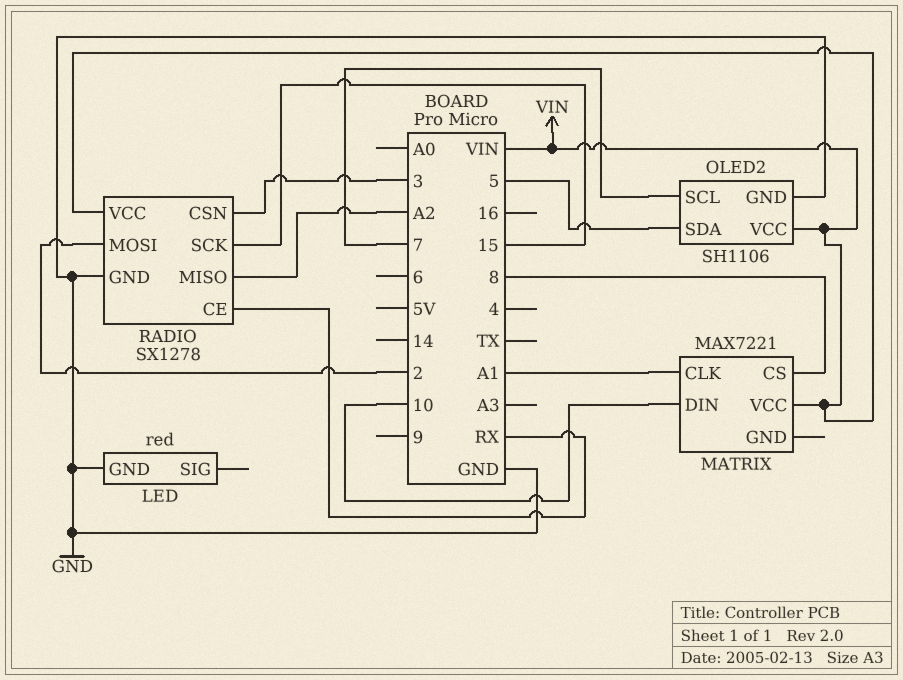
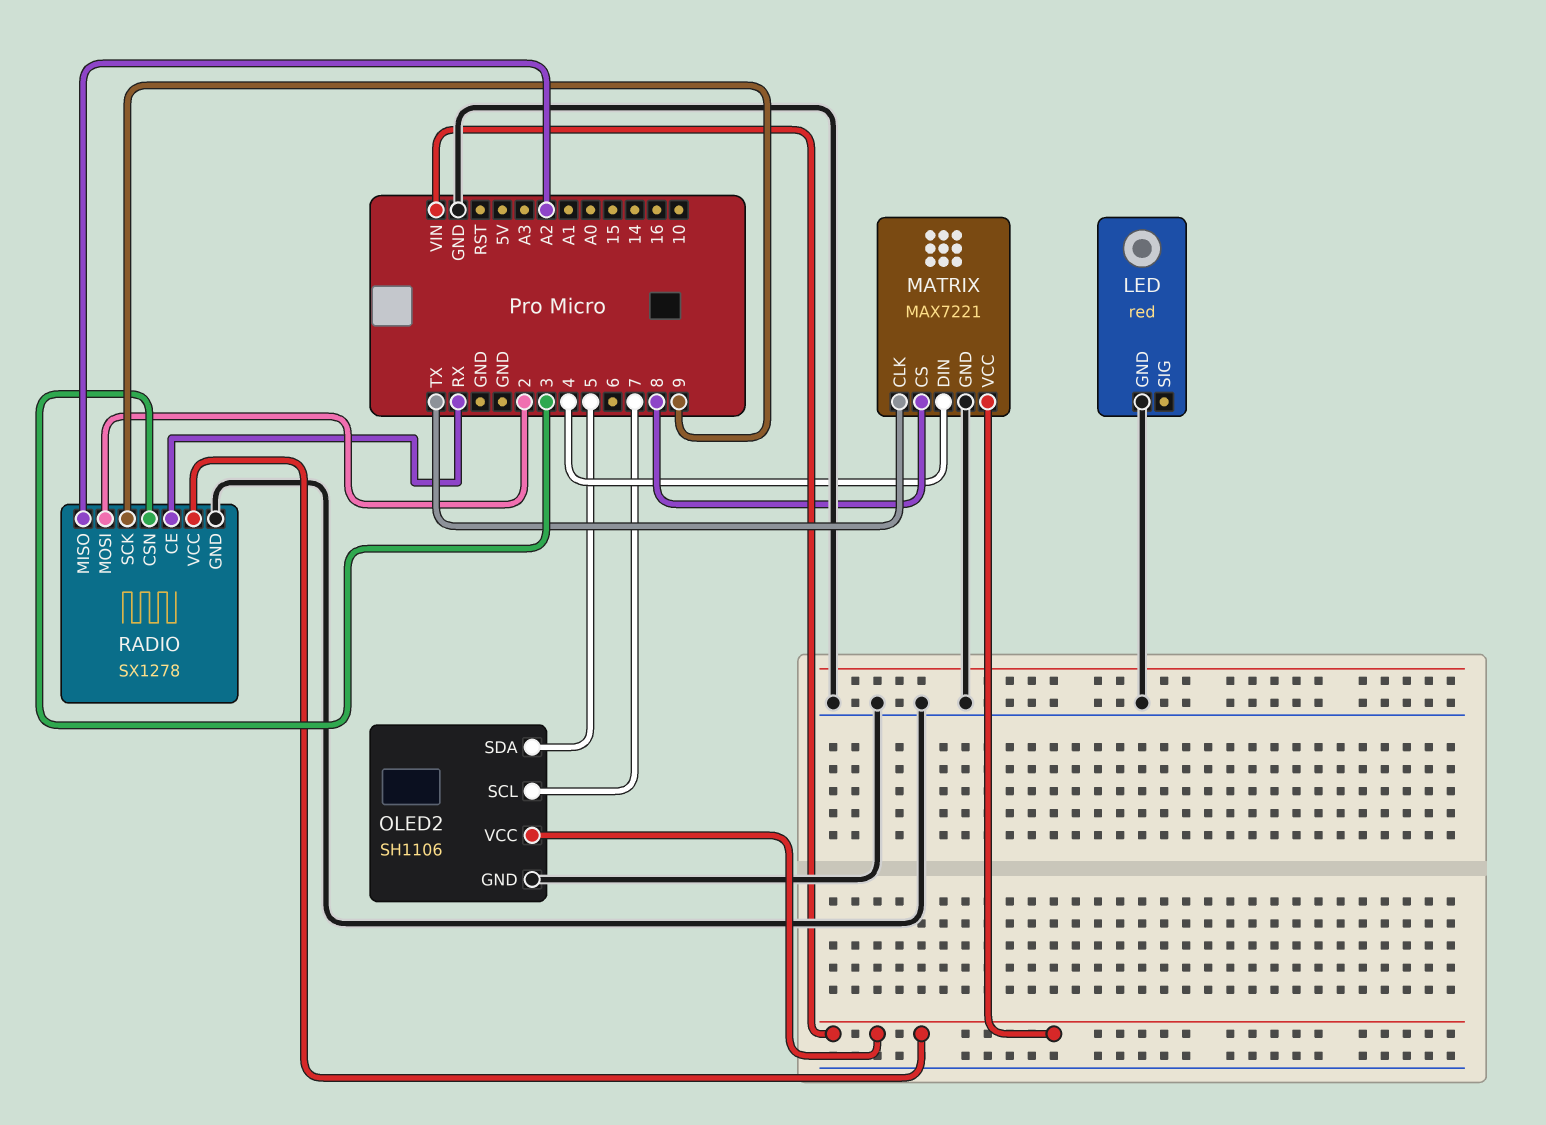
MATRIX pin CLK: A1 -> TX
MATRIX pin DIN: 10 -> 4
MATRIX pin GND: none -> GND
RADIO pin SCK: 15 -> 9

